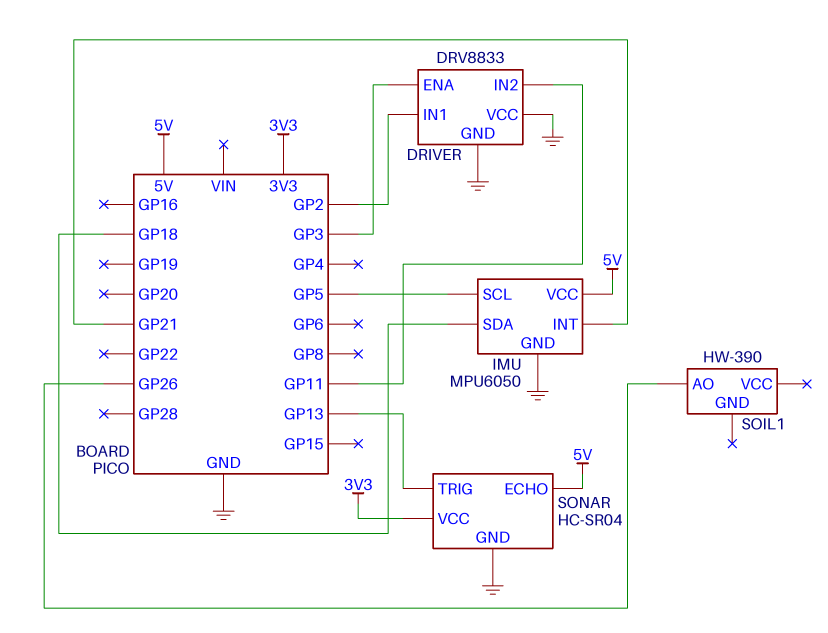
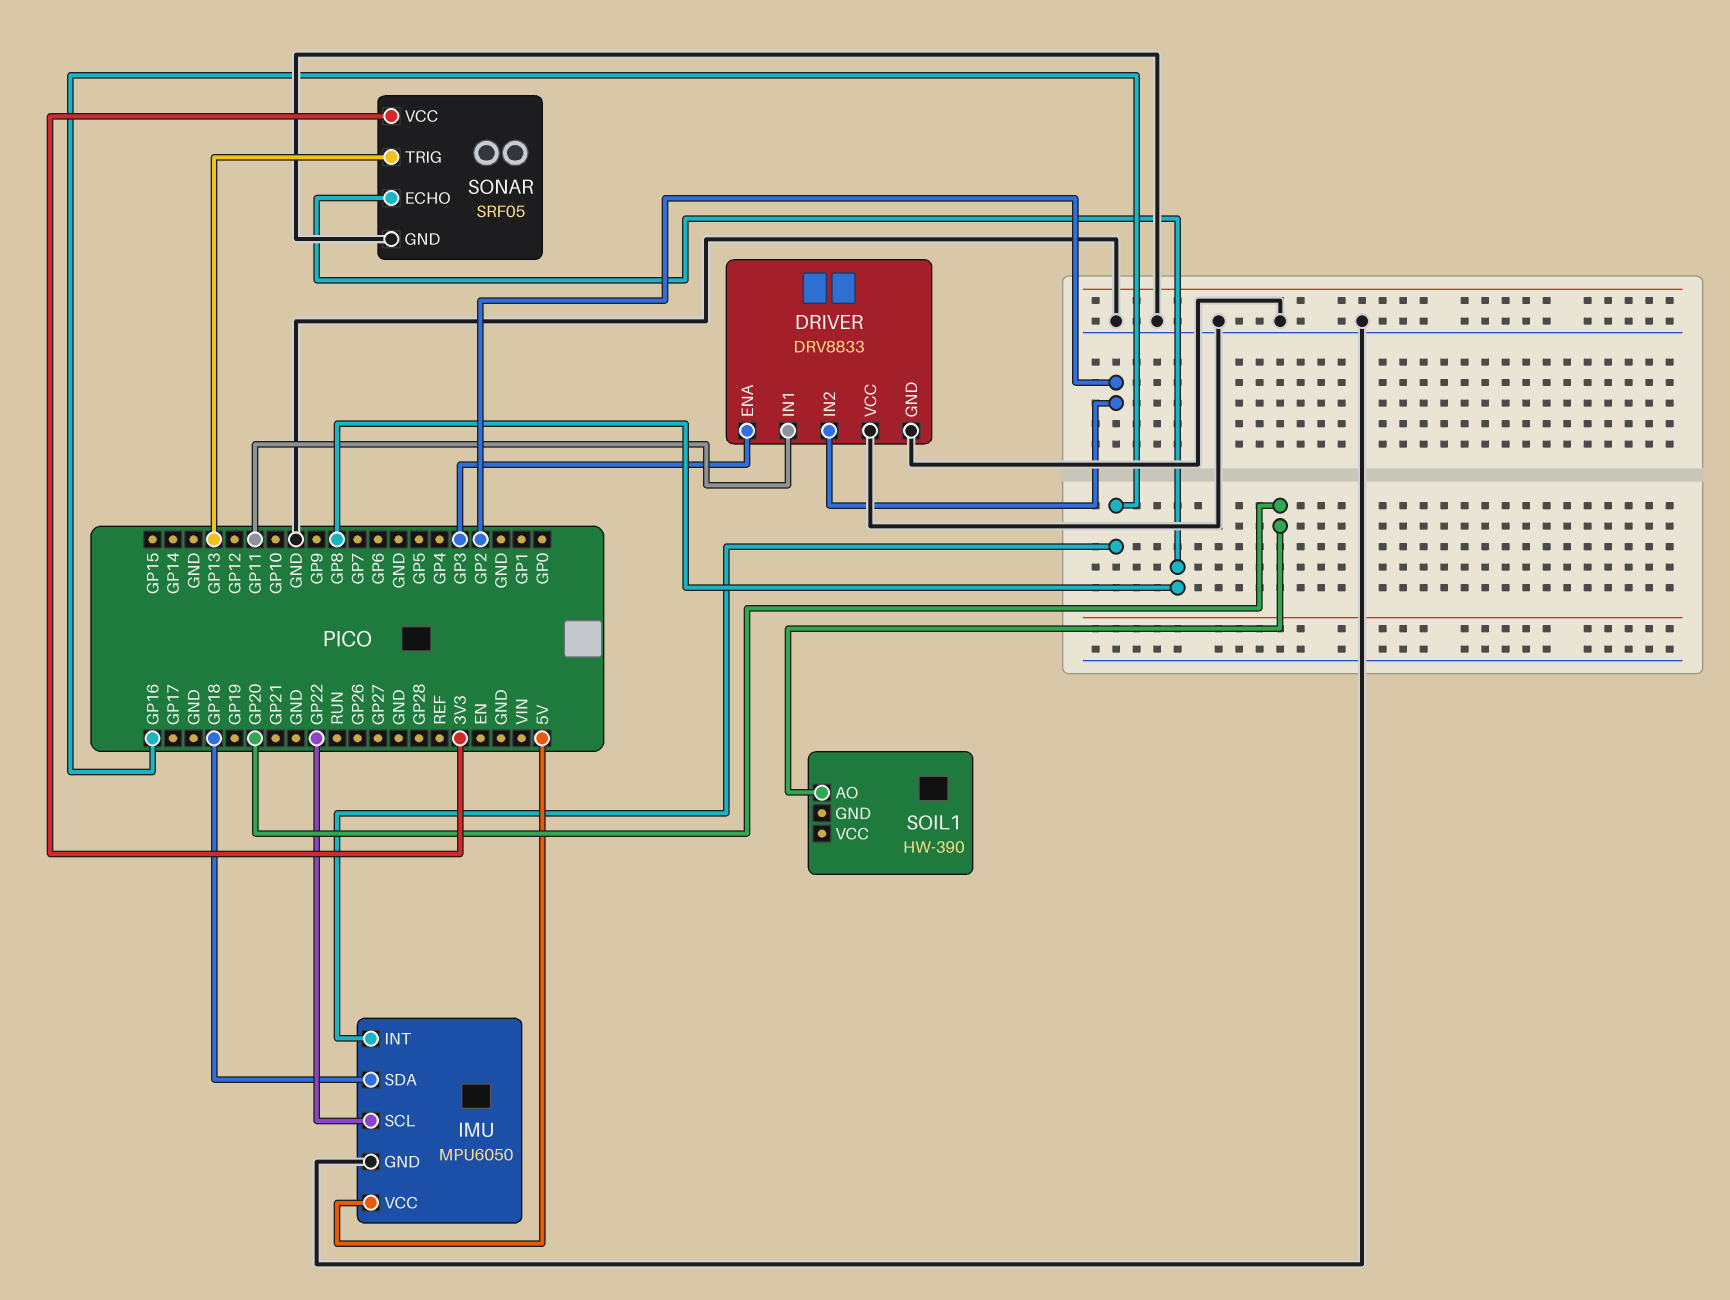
DRIVER pin IN1: GP2 -> GP11
DRIVER pin IN2: GP11 -> GP2
IMU pin INT: GP21 -> GP16
IMU pin SCL: GP5 -> GP22
SOIL1 pin AO: GP26 -> GP20
SONAR: HC-SR04 -> SRF05
SONAR pin ECHO: 5V -> GP8

